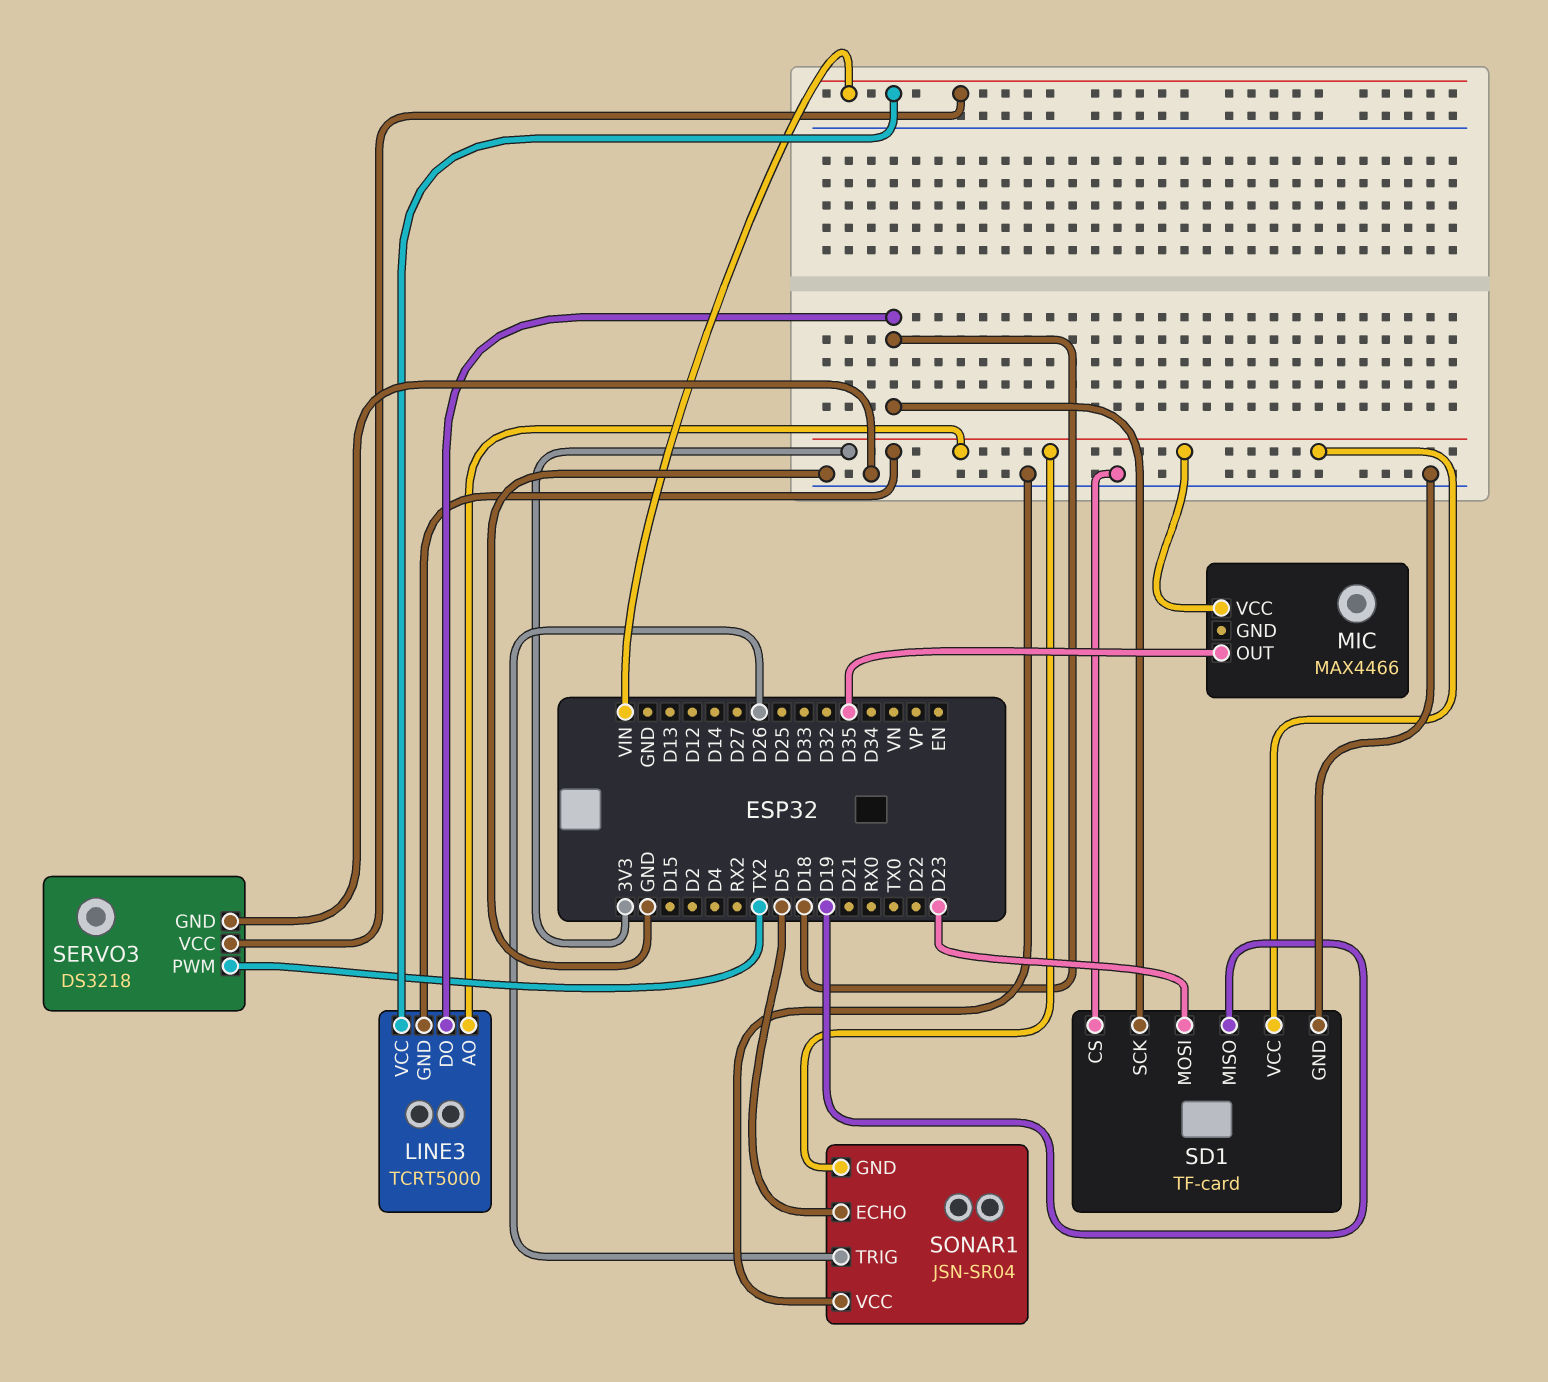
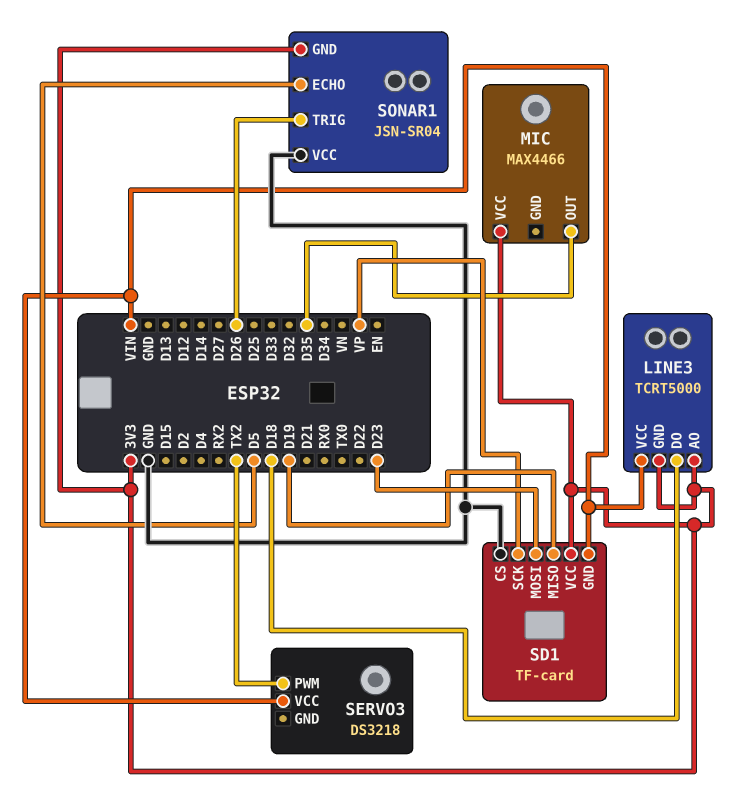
SD1 pin GND: GND -> VIN
SD1 pin SCK: D18 -> VP
SERVO3 pin GND: GND -> none

